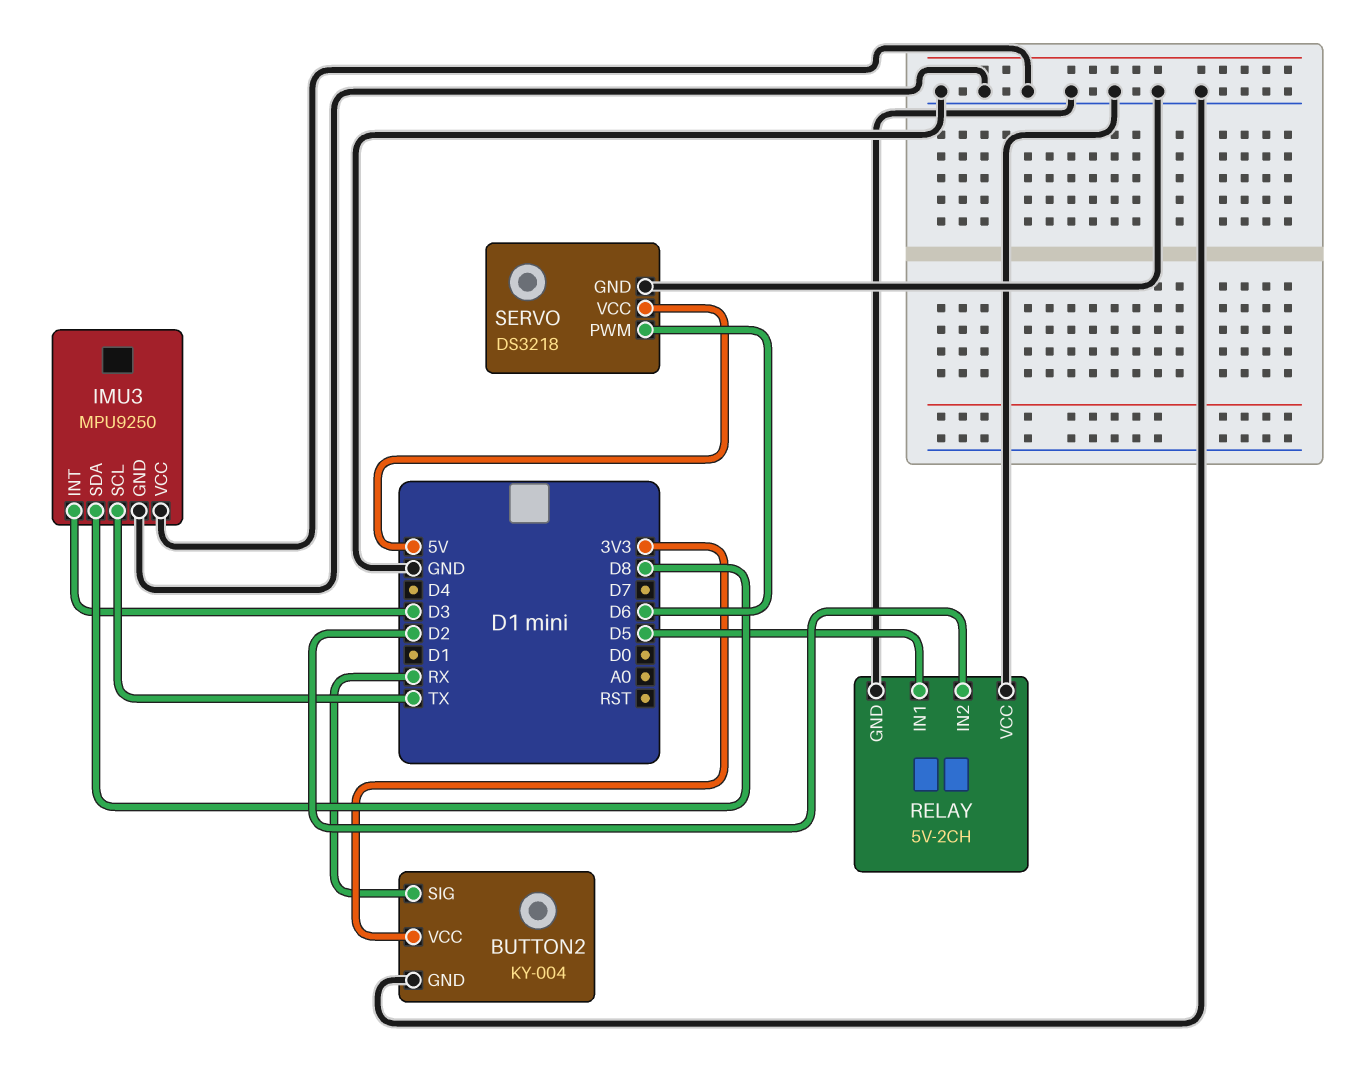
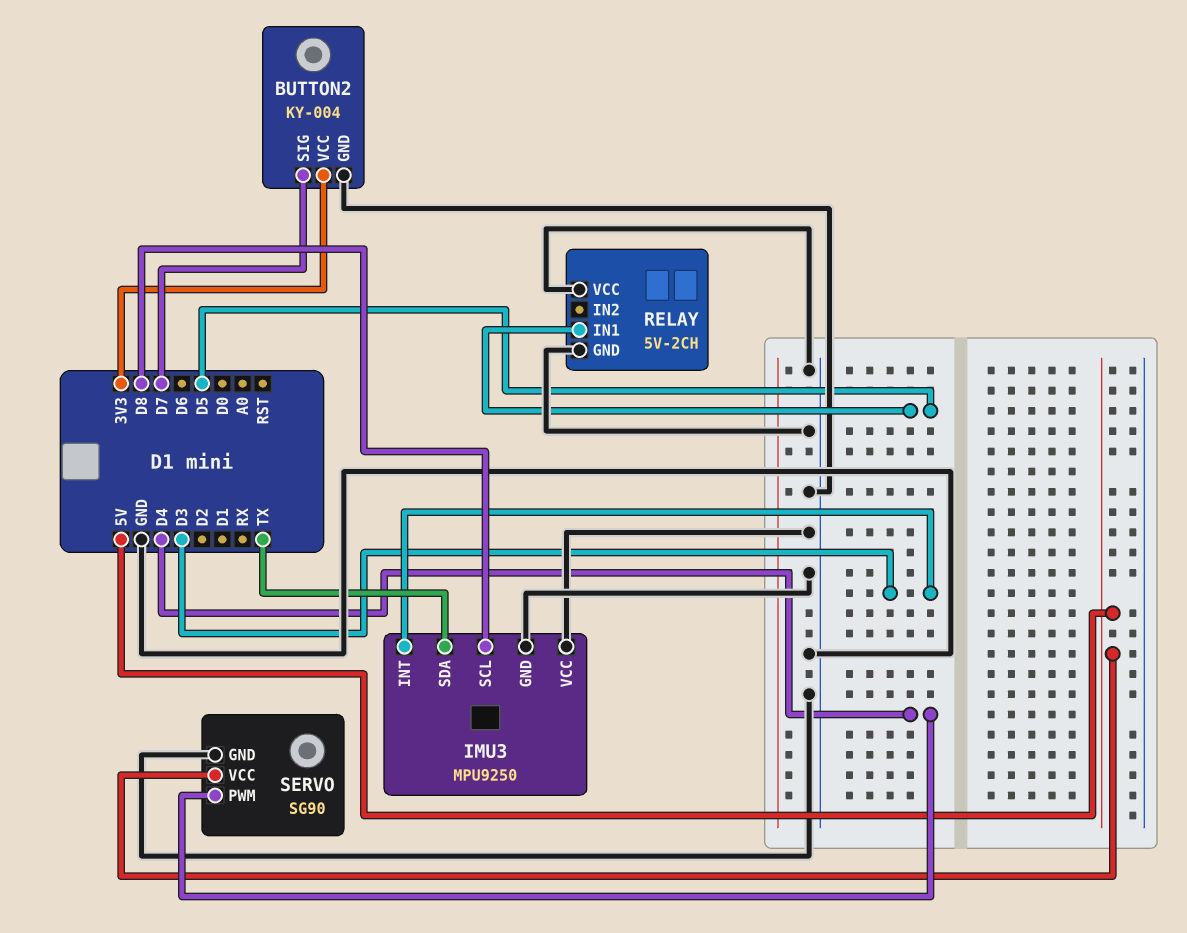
BUTTON2 pin SIG: RX -> D7
IMU3 pin SCL: TX -> D8
IMU3 pin SDA: D8 -> TX
RELAY pin IN2: D2 -> none
SERVO: DS3218 -> SG90
SERVO pin PWM: D6 -> D4

